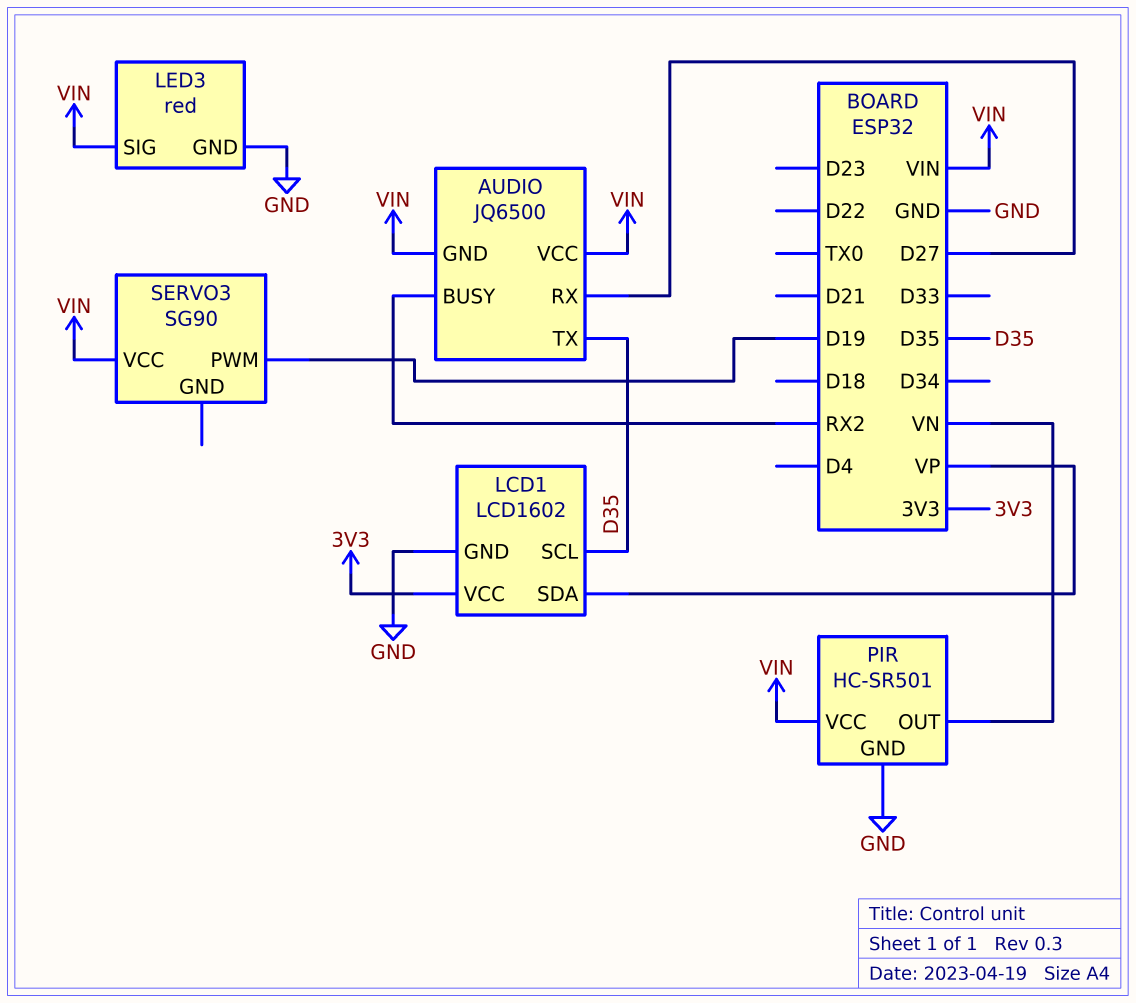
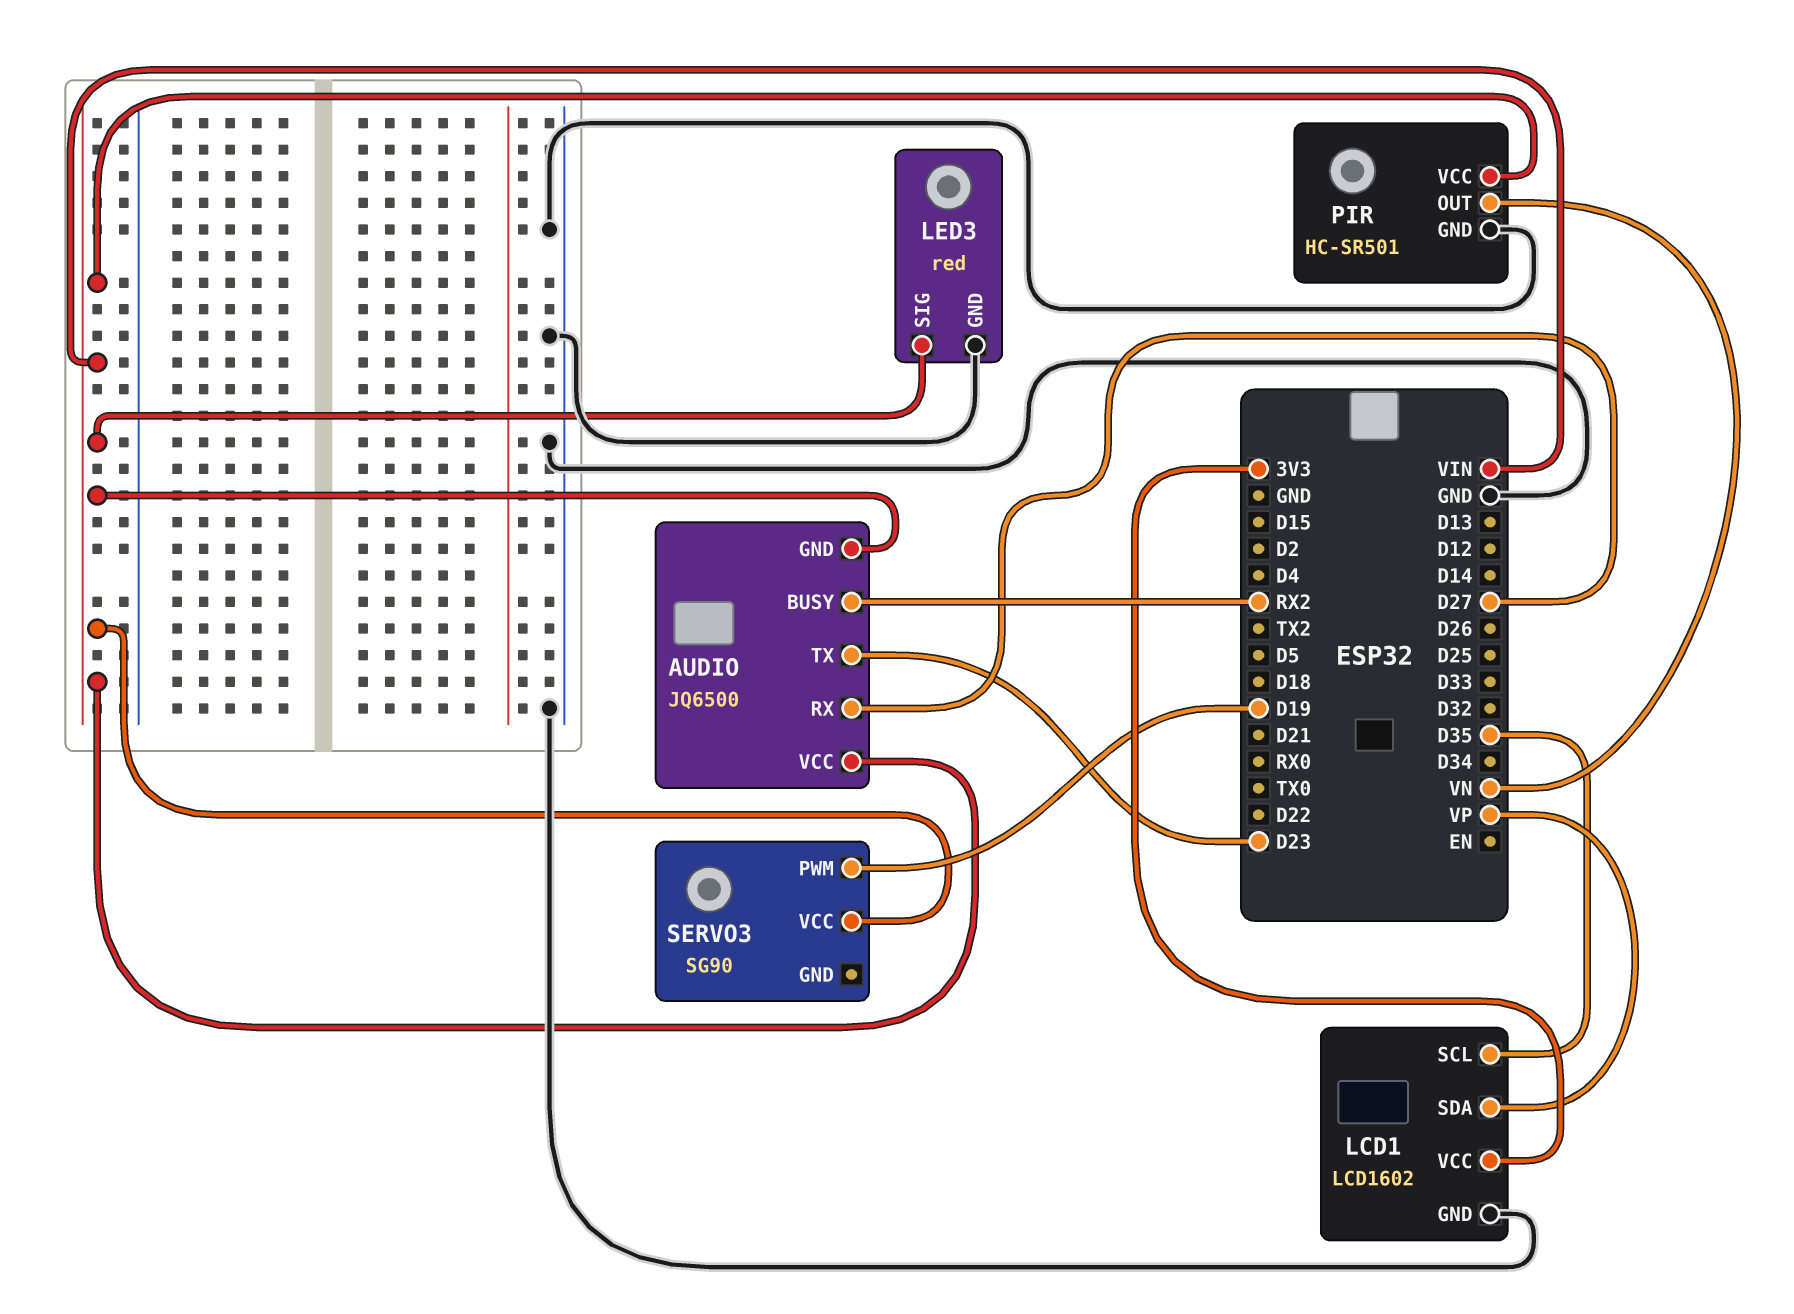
AUDIO pin TX: D35 -> D23

